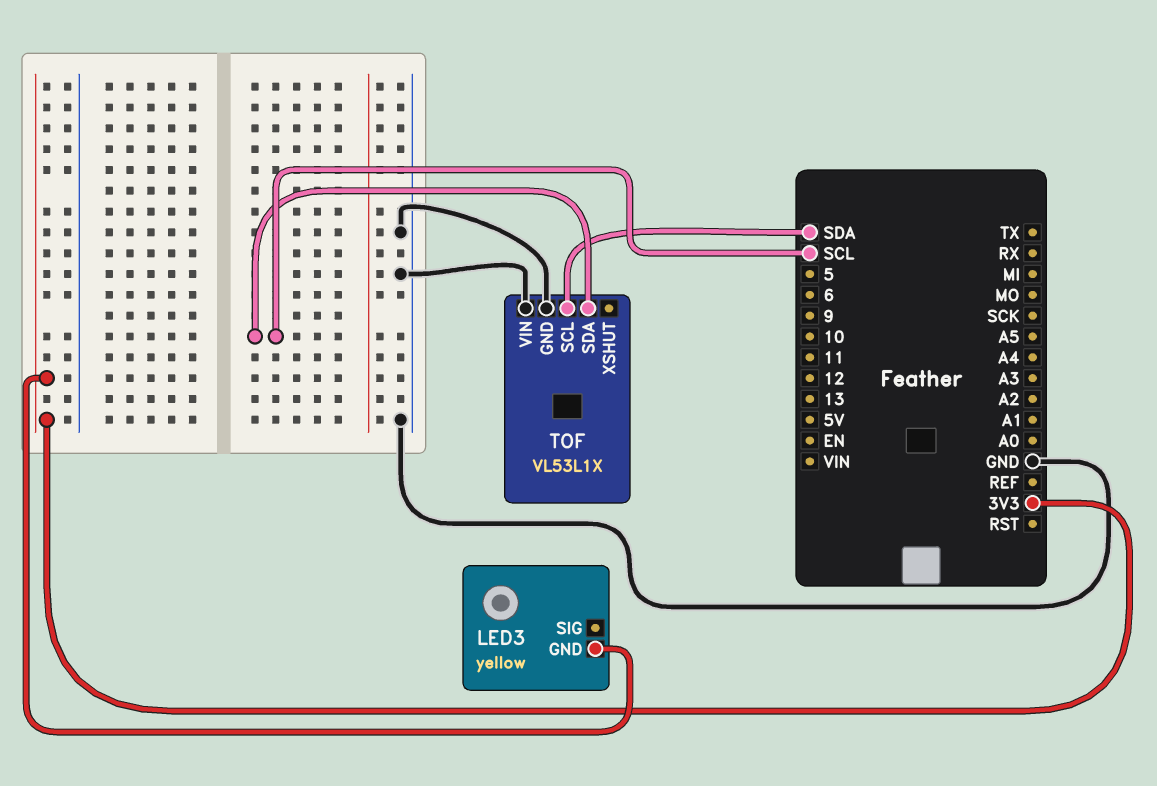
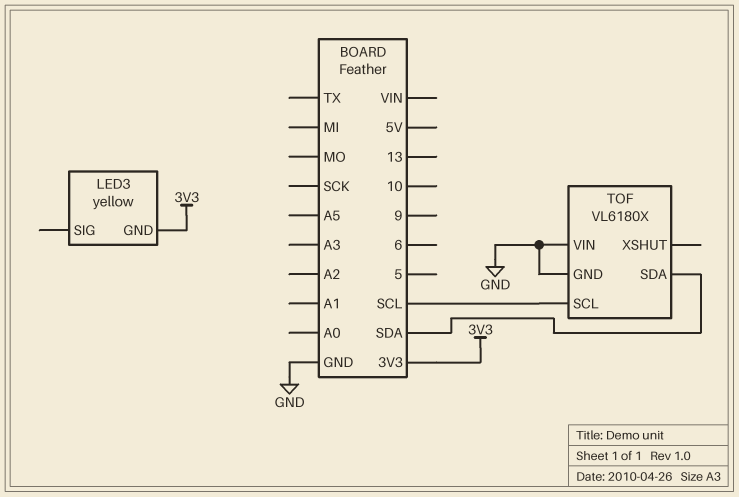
TOF: VL53L1X -> VL6180X
TOF pin SCL: SDA -> SCL
TOF pin SDA: SCL -> SDA

